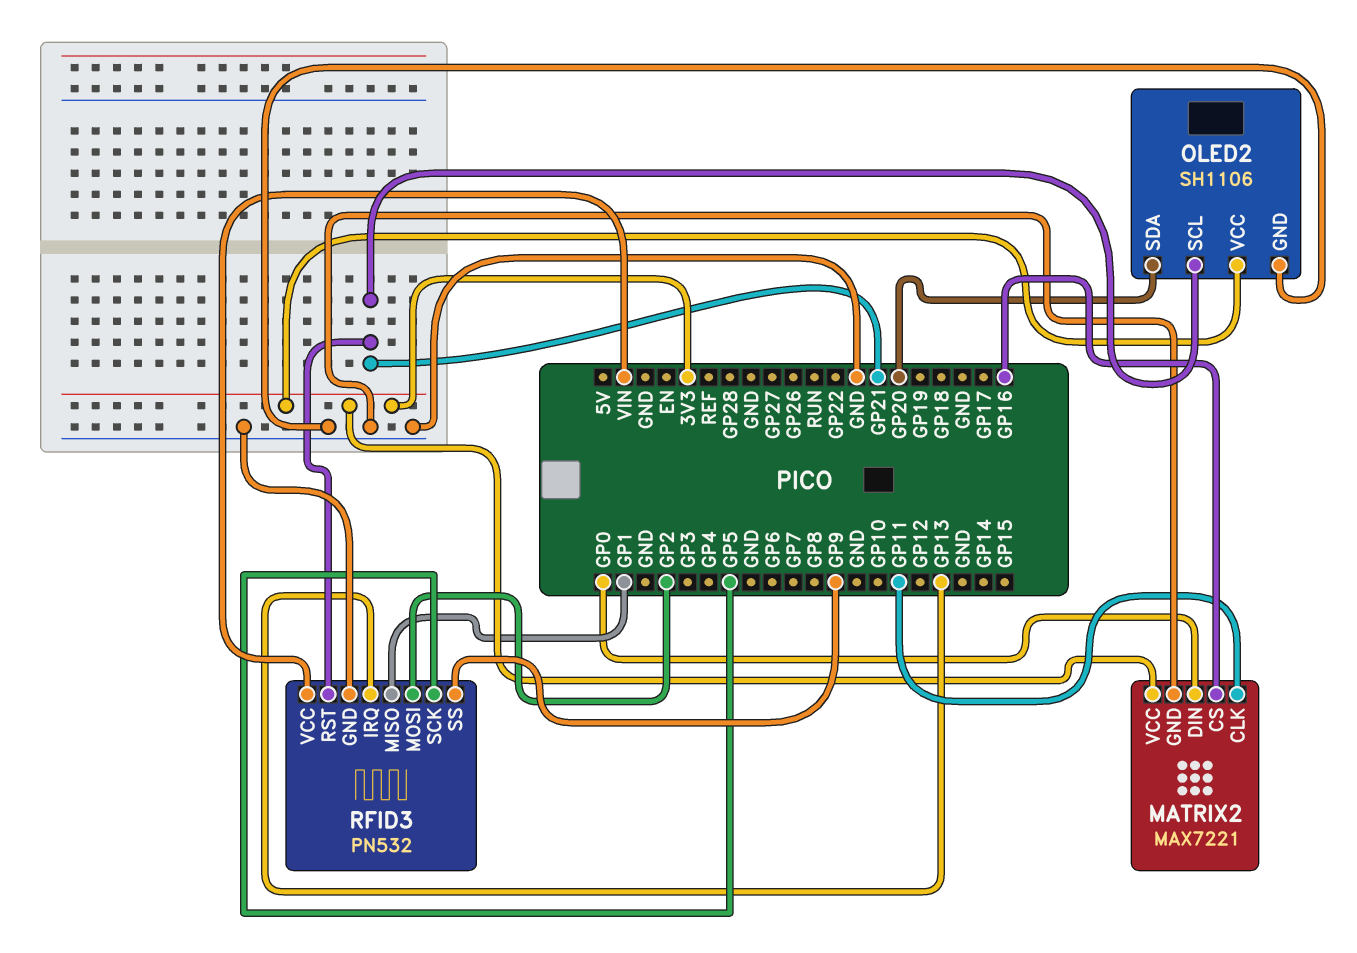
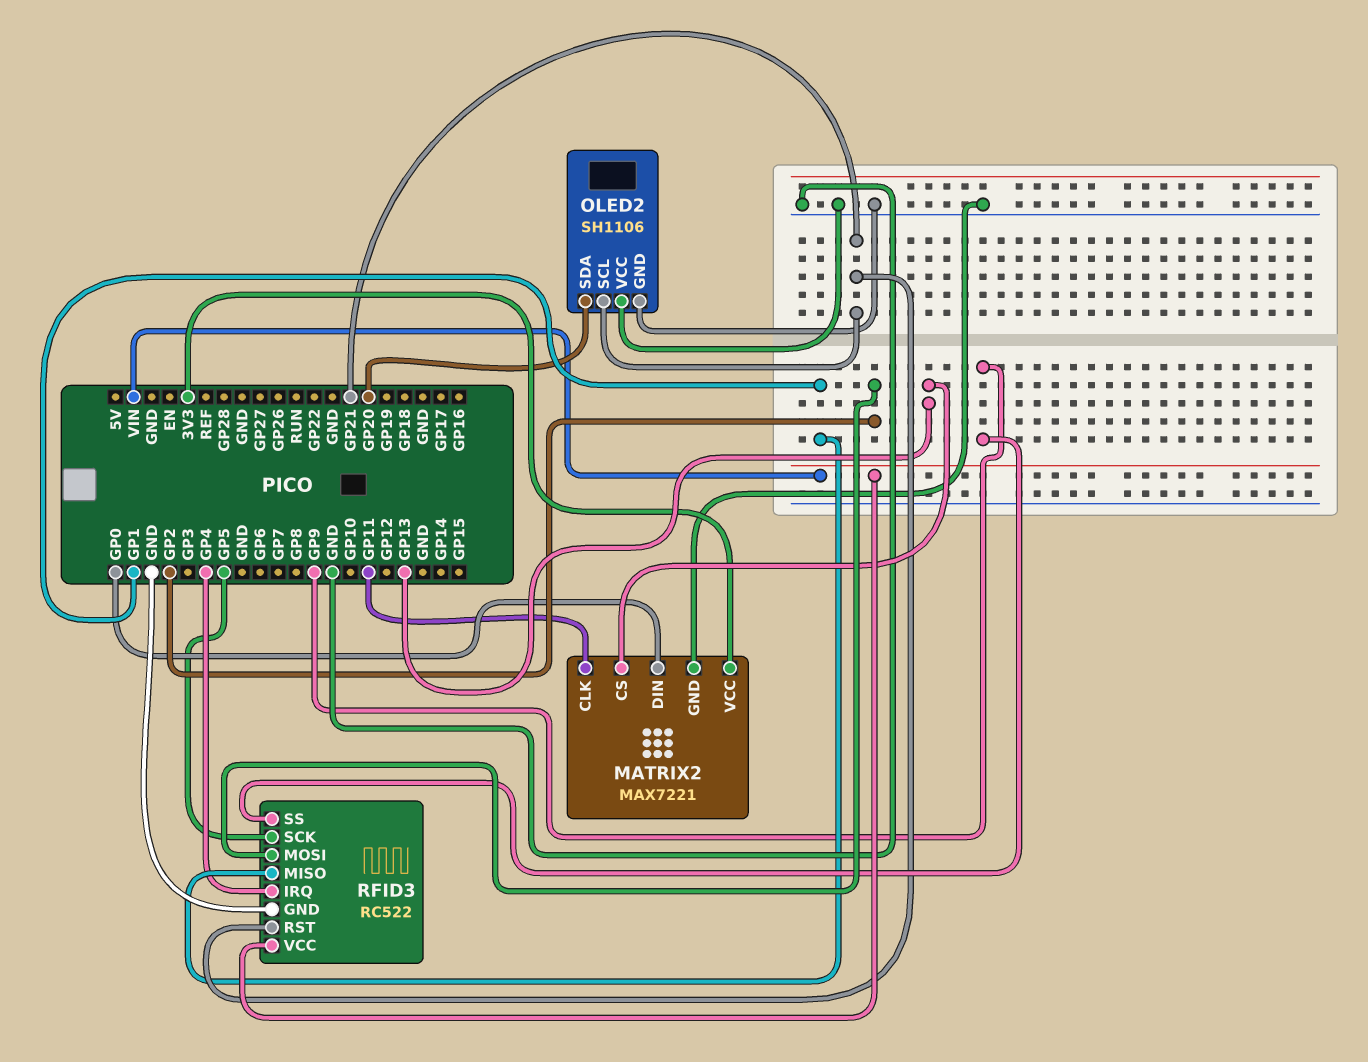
MATRIX2 pin CS: GP16 -> GP13
OLED2 pin VCC: 3V3 -> GND
RFID3: PN532 -> RC522
RFID3 pin IRQ: GP13 -> GP4

